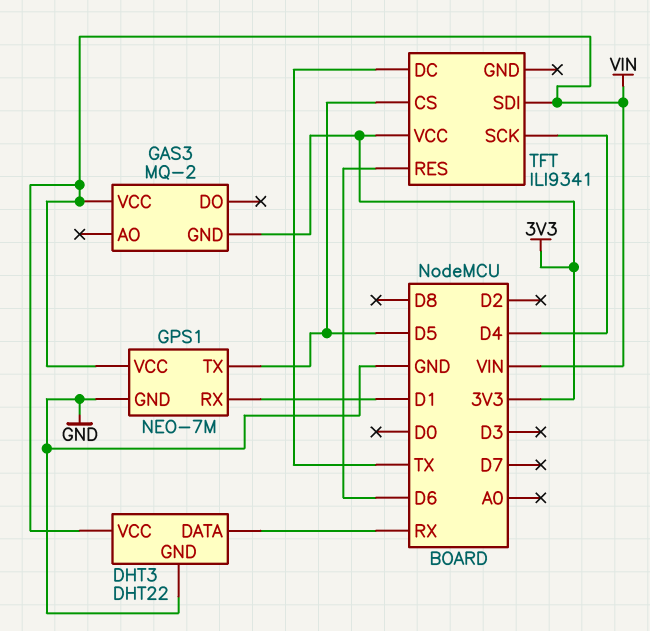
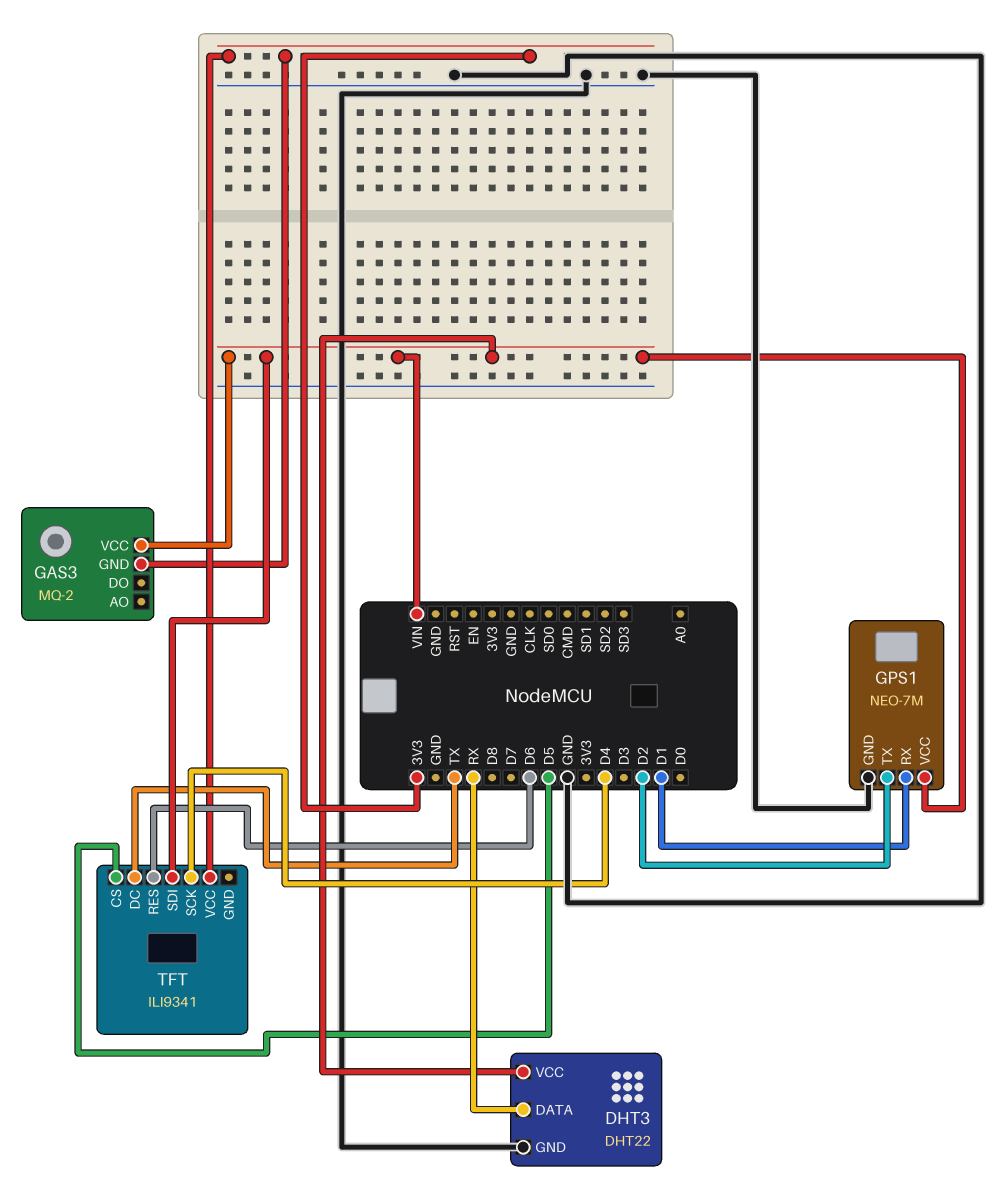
GPS1 pin TX: D5 -> D2

